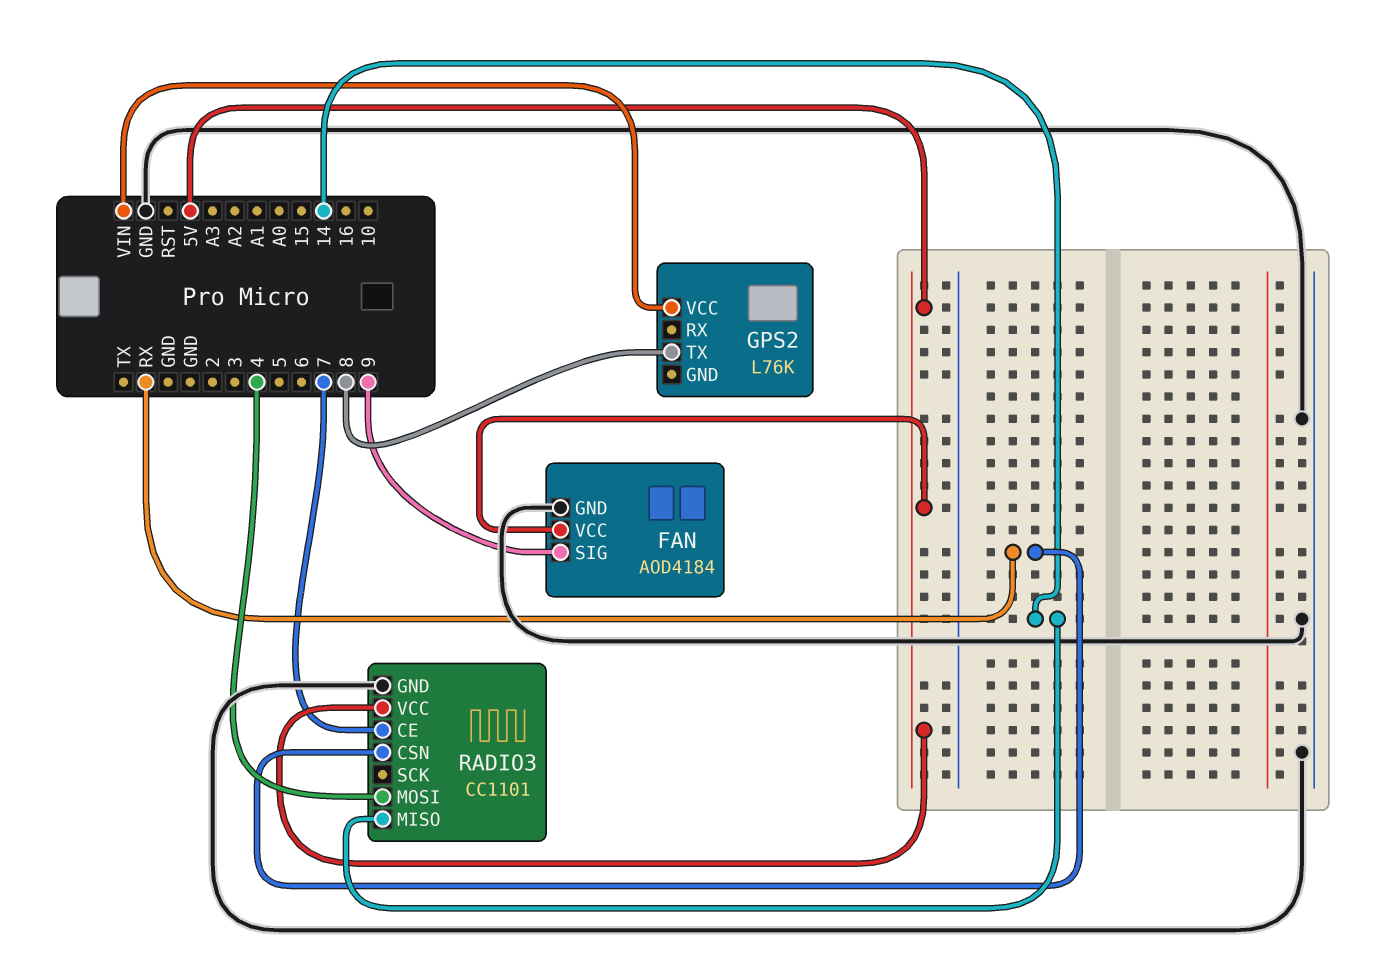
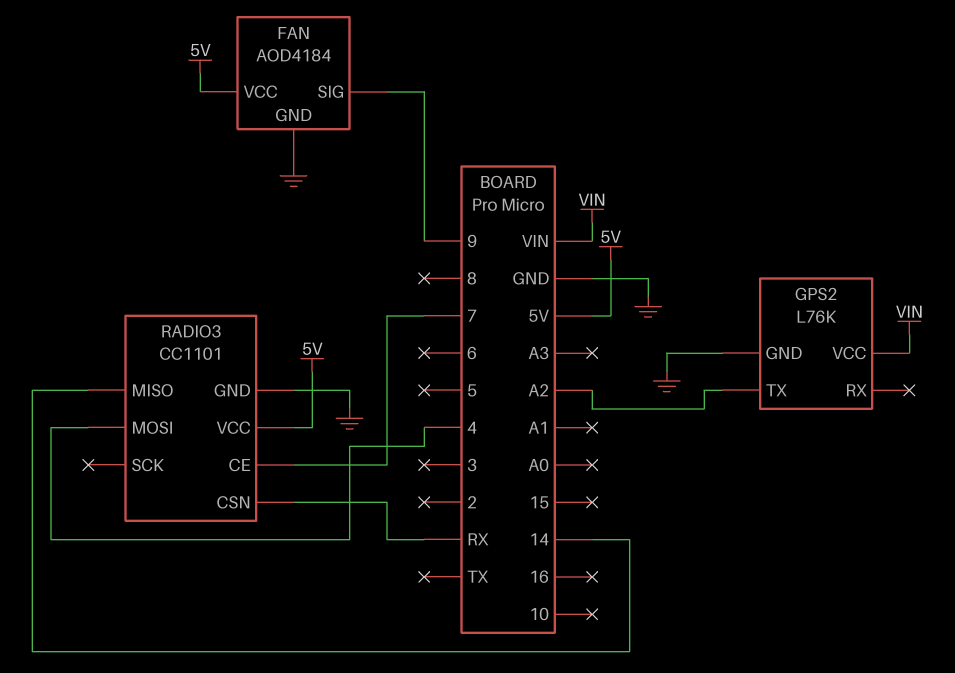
GPS2 pin GND: none -> GND
GPS2 pin TX: 8 -> A2

